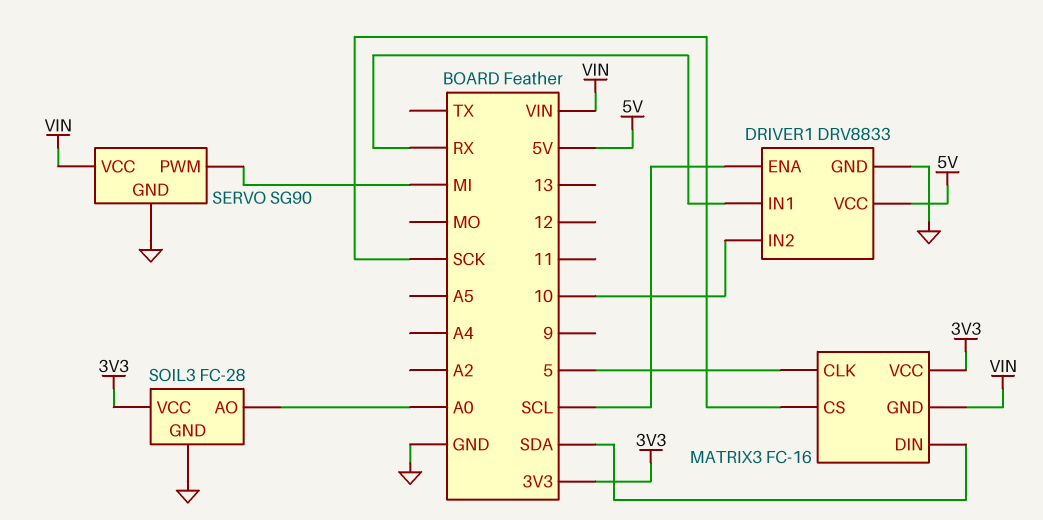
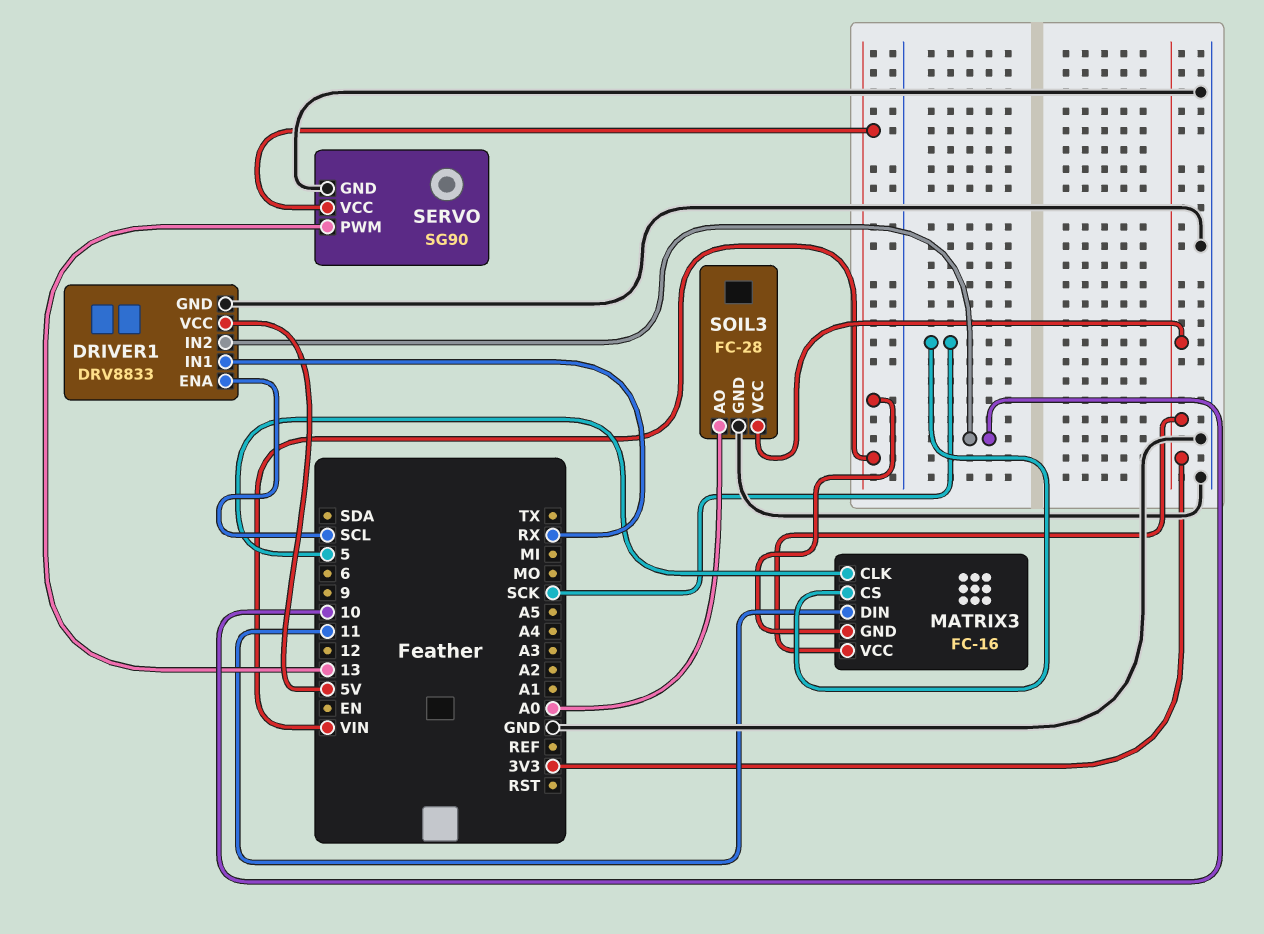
MATRIX3 pin DIN: SDA -> 11
SERVO pin PWM: MI -> 13

